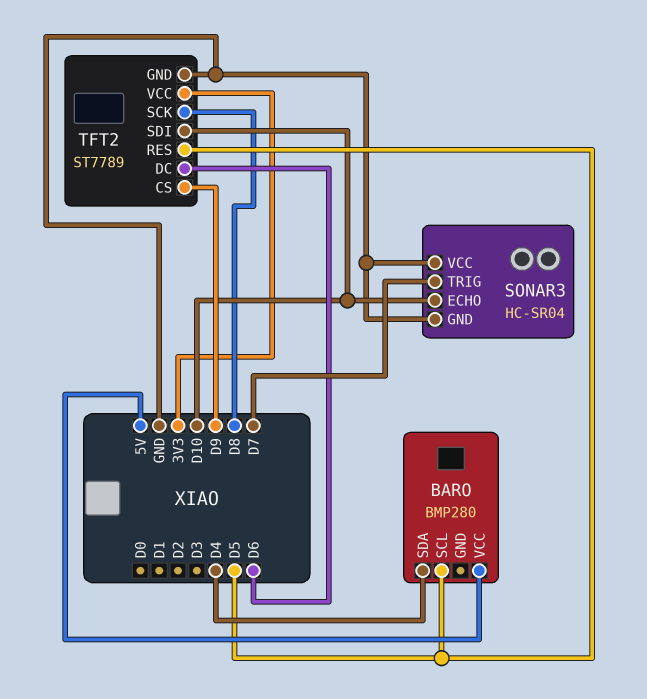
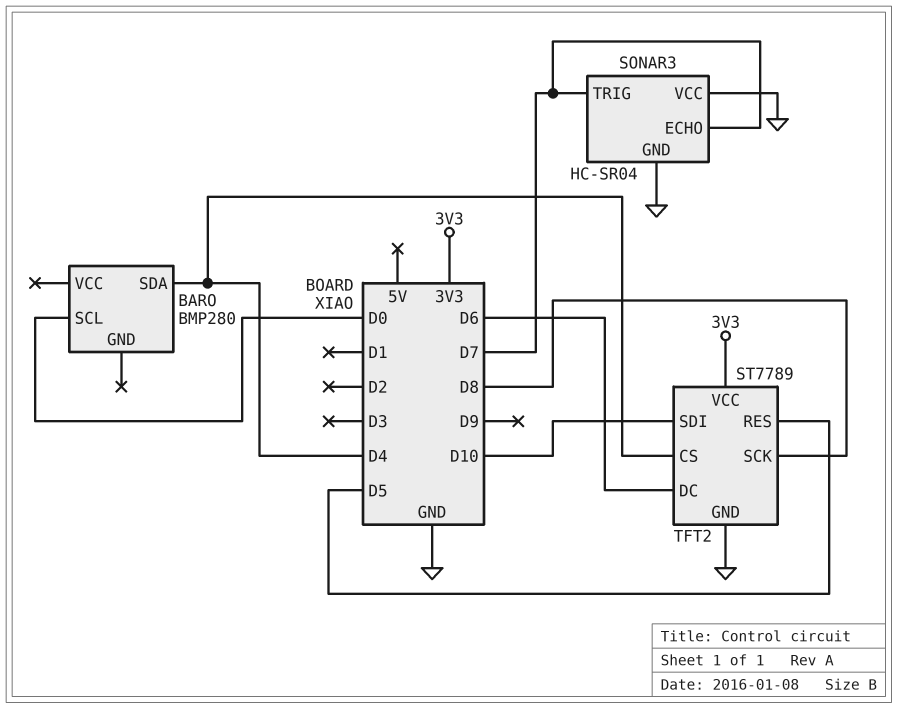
BARO pin SCL: D5 -> D0
BARO pin VCC: 5V -> none
SONAR3 pin ECHO: D10 -> D7
TFT2 pin CS: D9 -> D4

